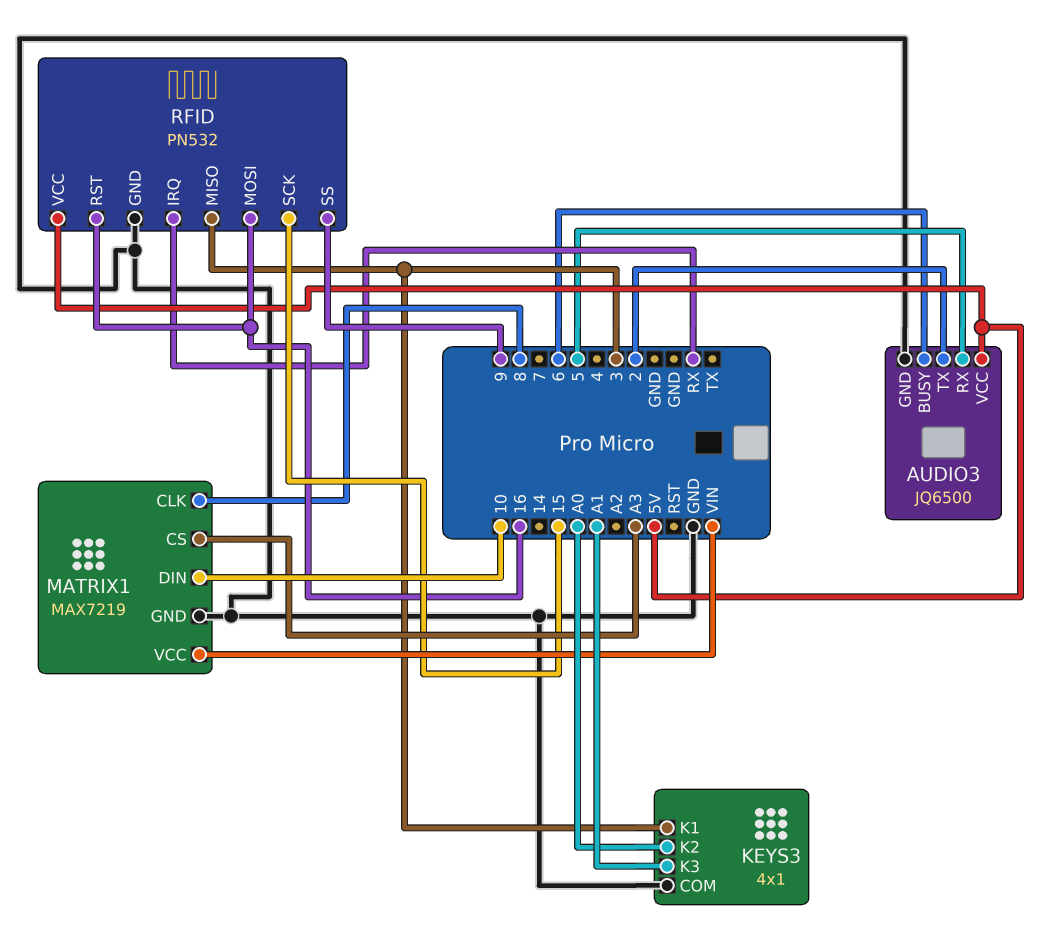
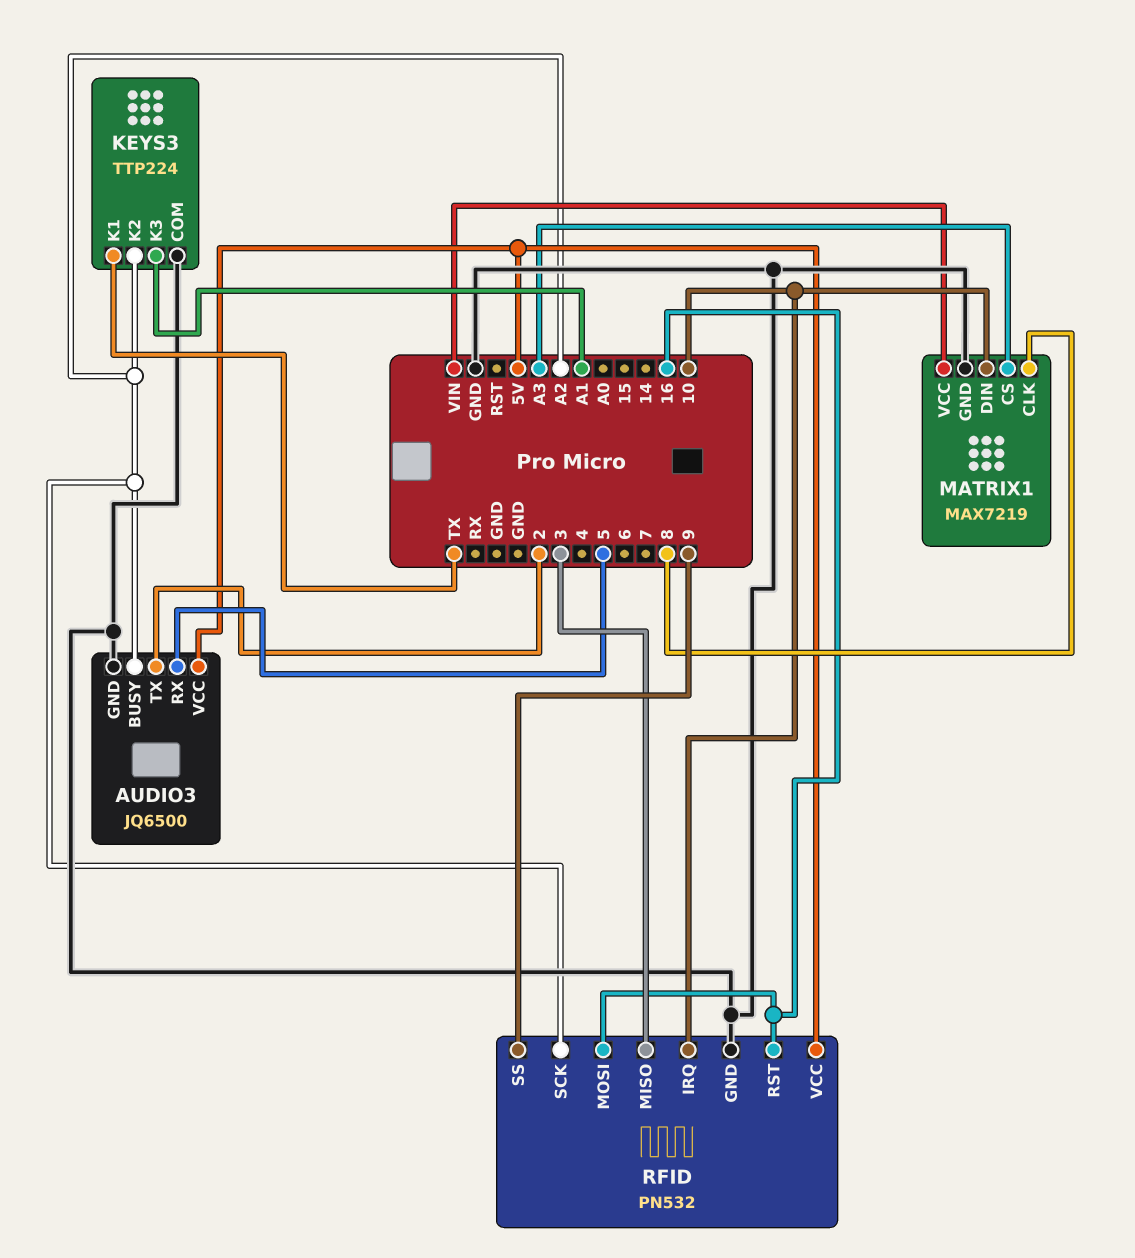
AUDIO3 pin BUSY: 6 -> A2
KEYS3: 4x1 -> TTP224
KEYS3 pin K1: 3 -> TX
KEYS3 pin K2: A0 -> A2
RFID pin IRQ: RX -> 10
RFID pin SCK: 15 -> A2

